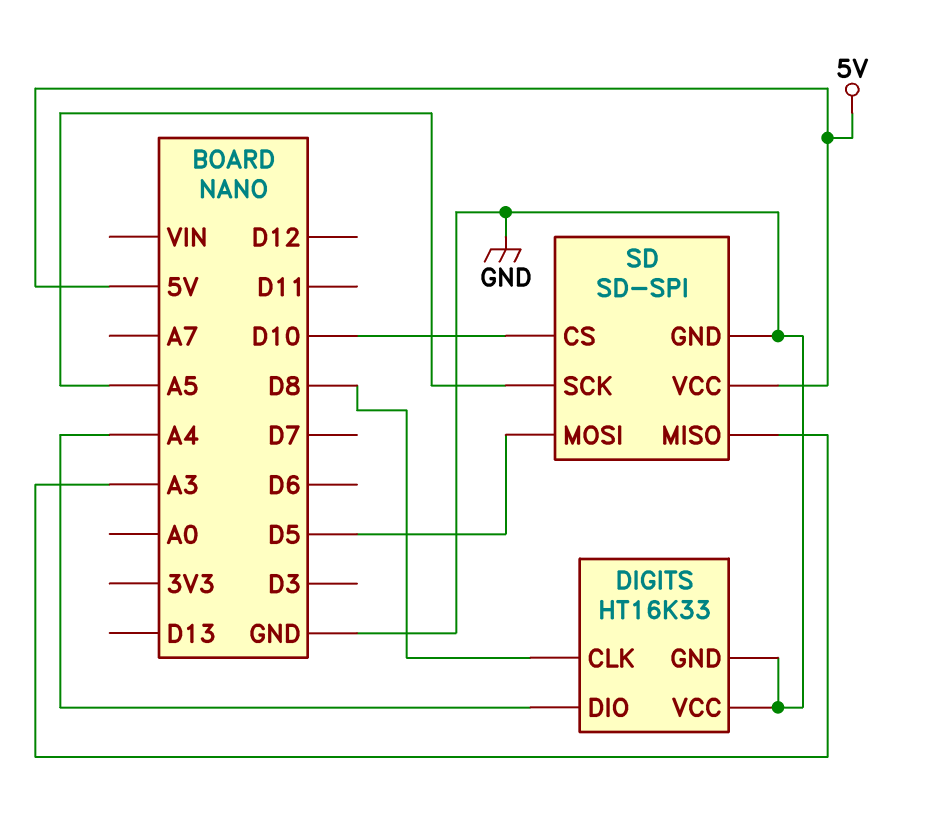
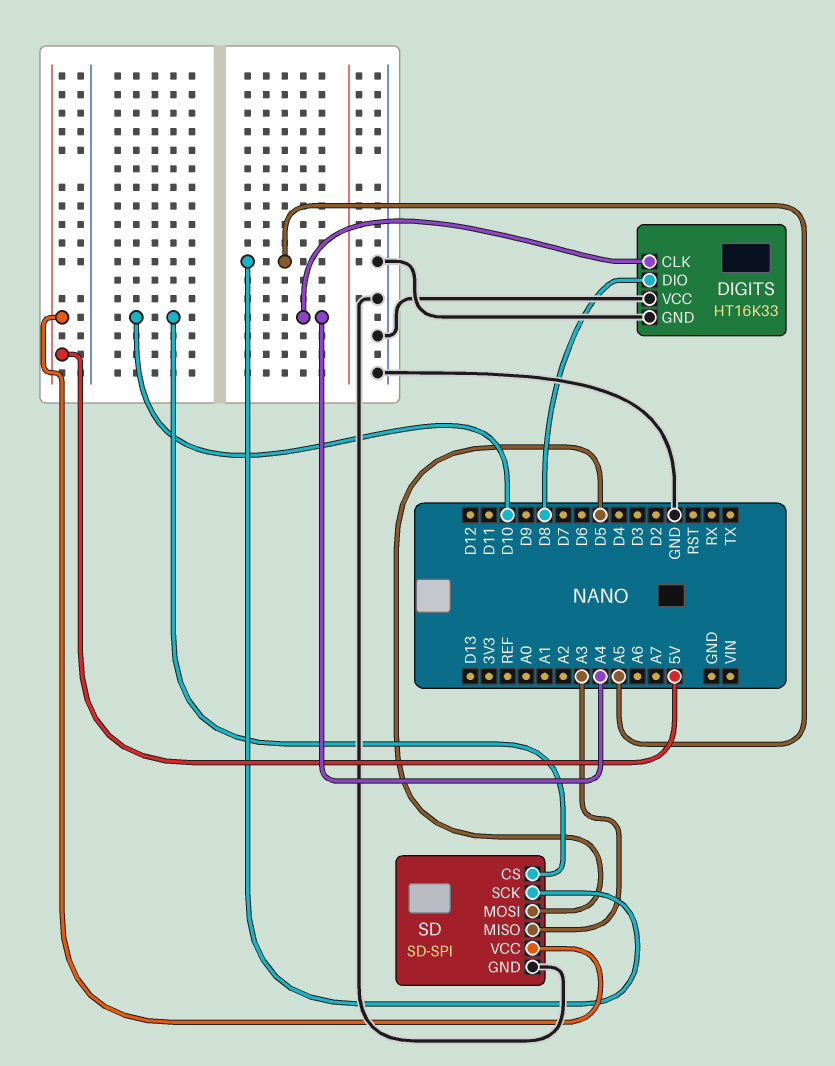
DIGITS pin CLK: D8 -> A4
DIGITS pin DIO: A4 -> D8

